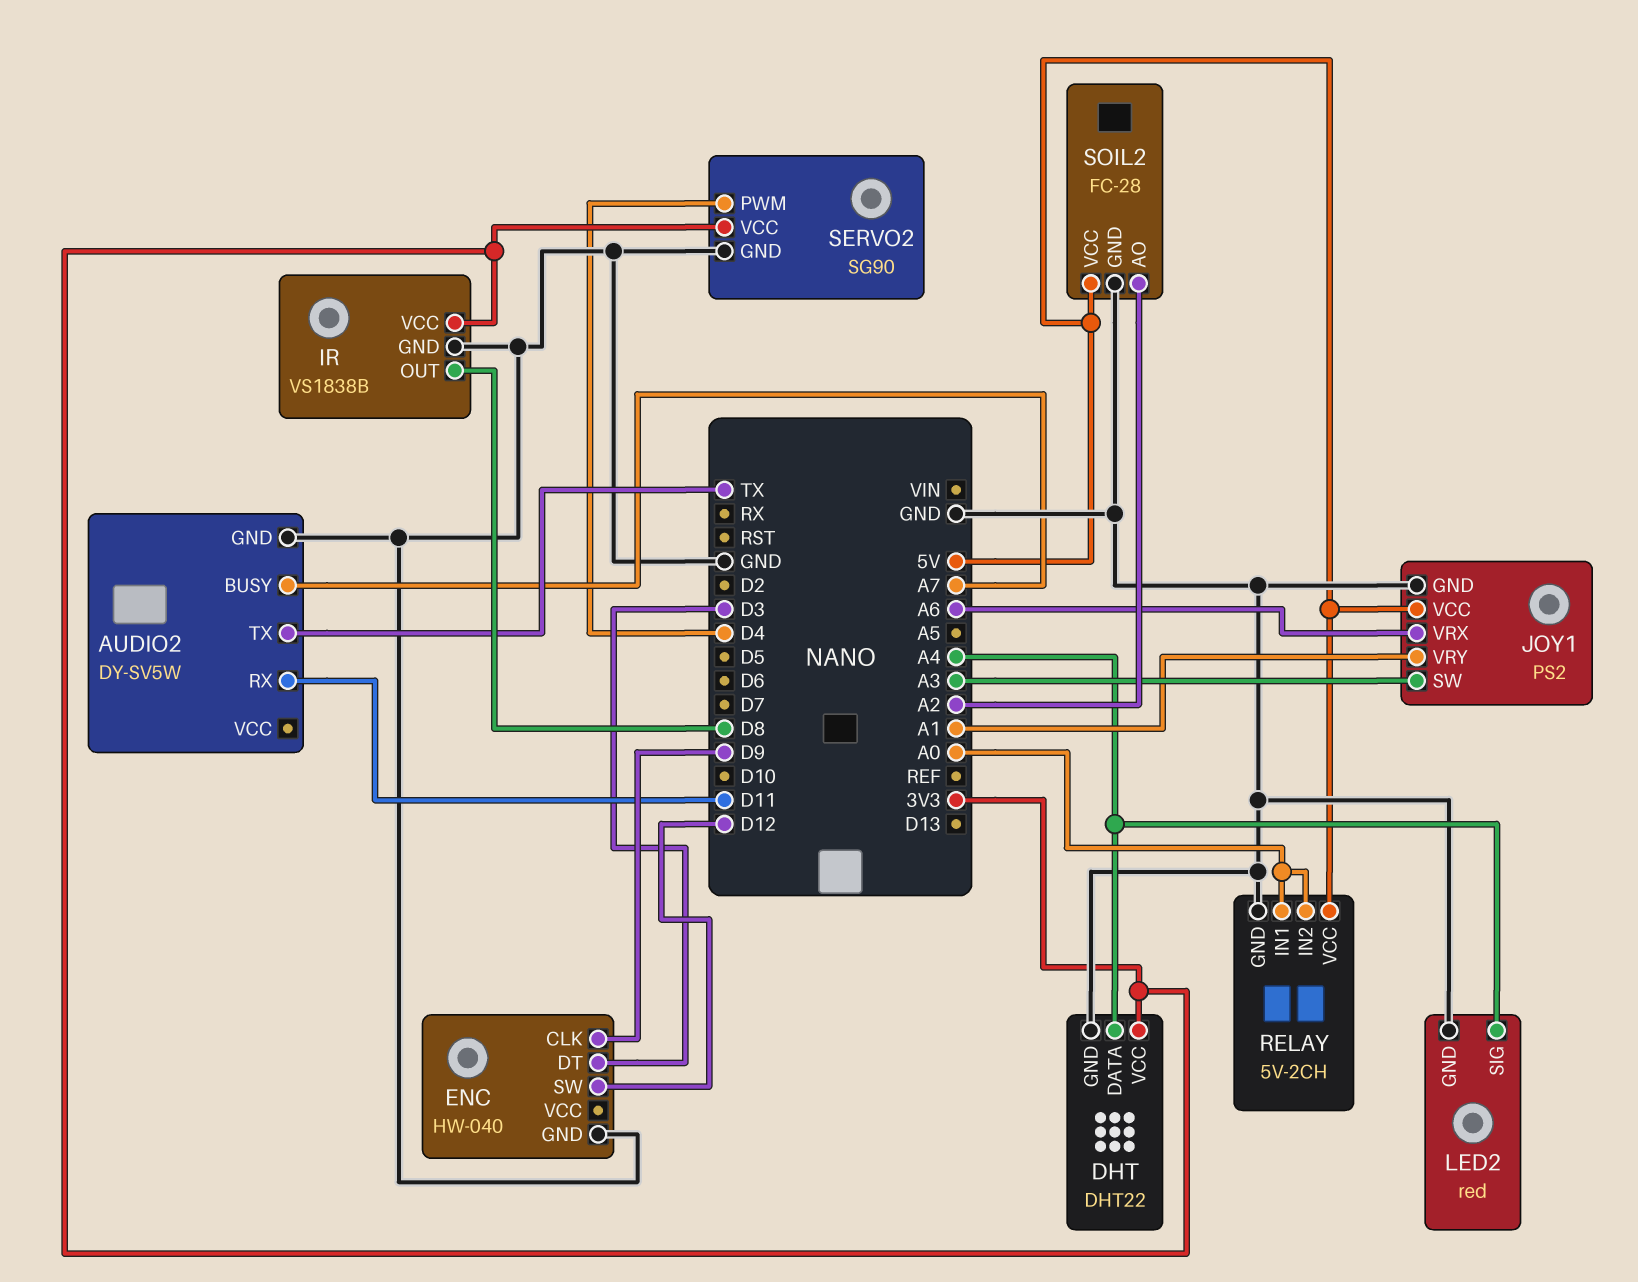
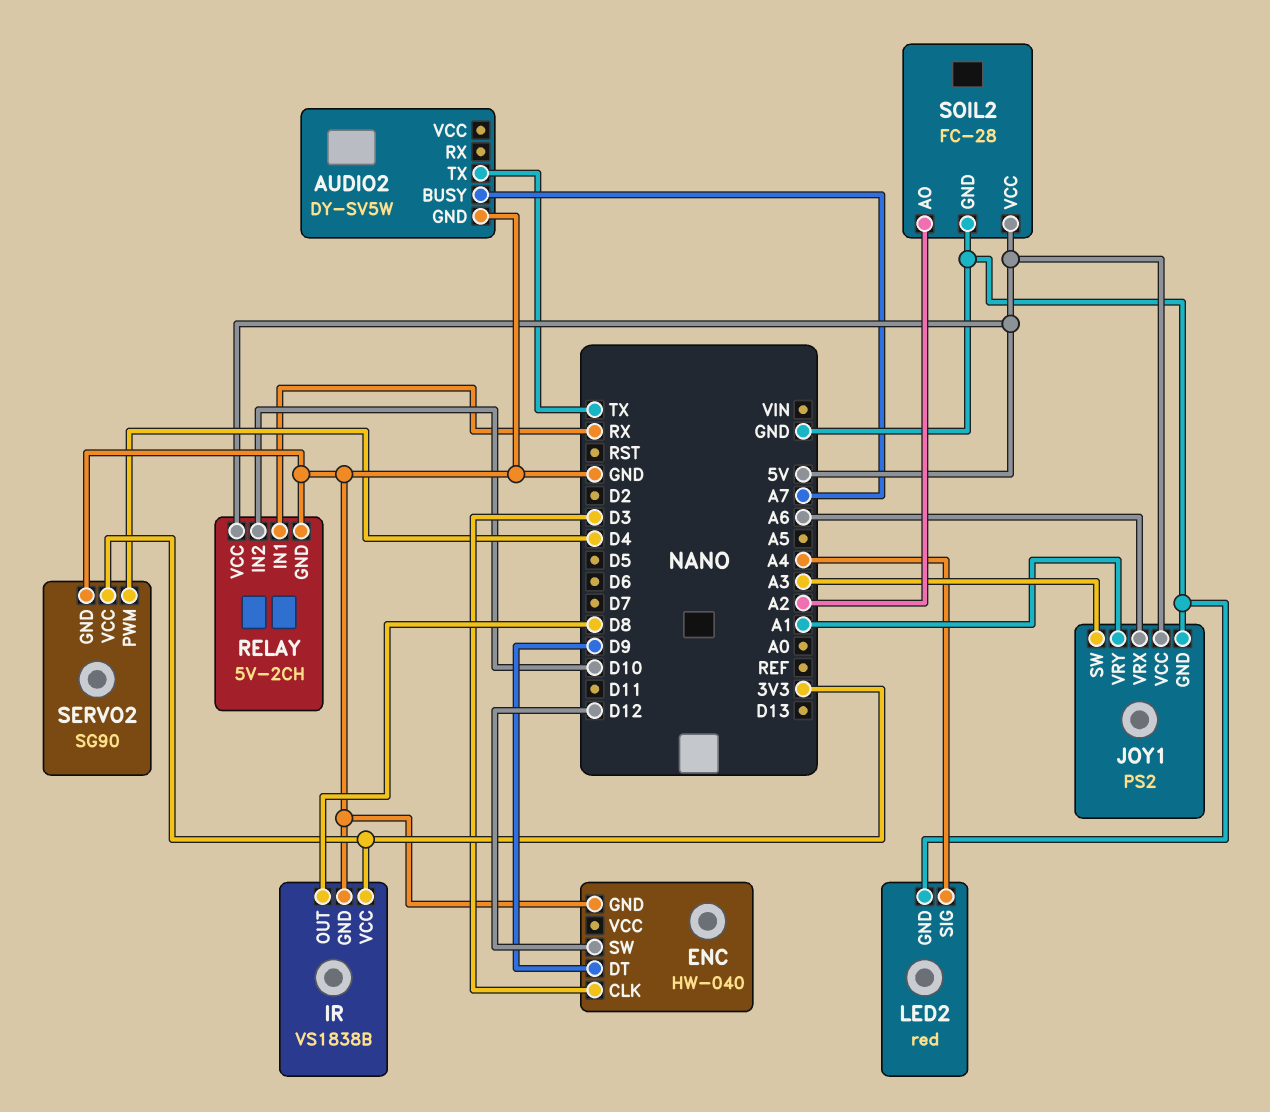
AUDIO2 pin RX: D11 -> none
DHT: DHT22 -> none
DHT pin DATA: A4 -> none
DHT pin GND: GND -> none
DHT pin VCC: 3V3 -> none
ENC pin CLK: D9 -> D3
ENC pin DT: D3 -> D9
RELAY pin IN1: A0 -> RX
RELAY pin IN2: A0 -> D10

